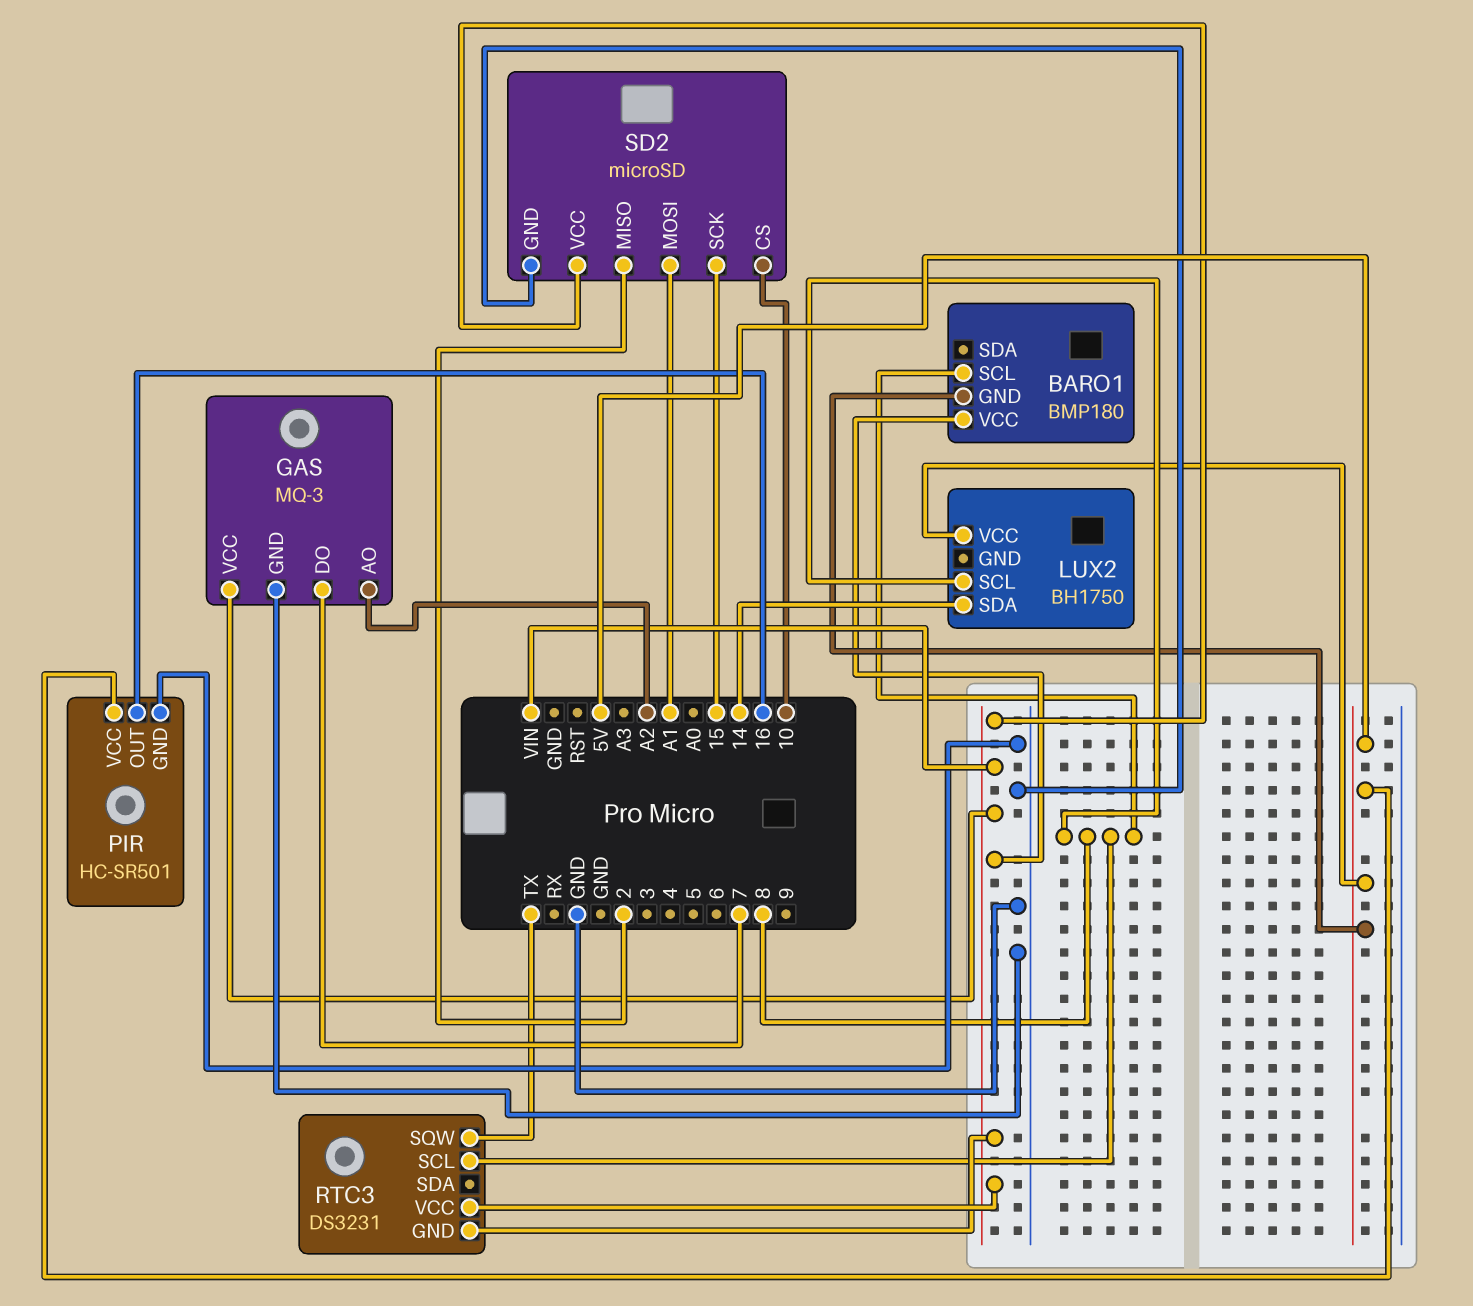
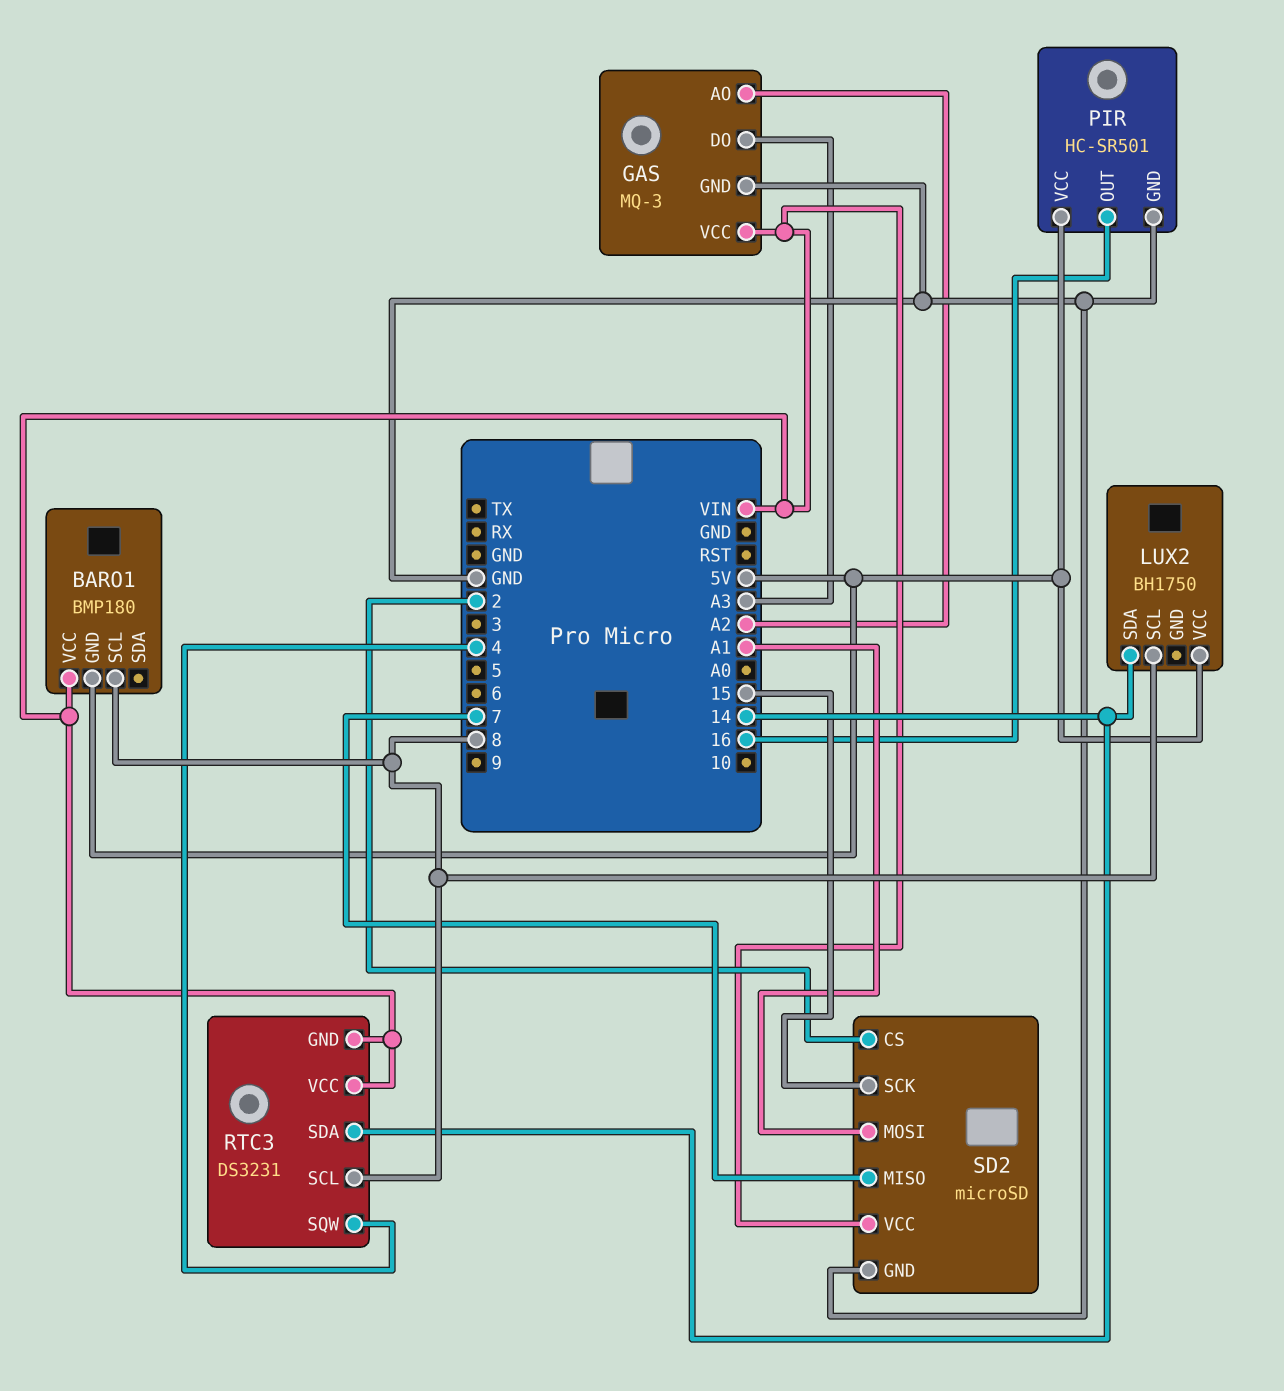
GAS pin DO: 7 -> A3
RTC3 pin SDA: none -> 14
RTC3 pin SQW: TX -> 4
SD2 pin CS: 10 -> 2
SD2 pin MISO: 2 -> 7

